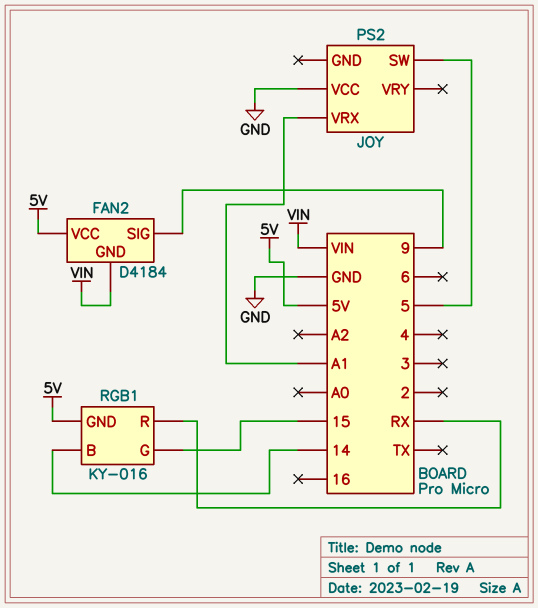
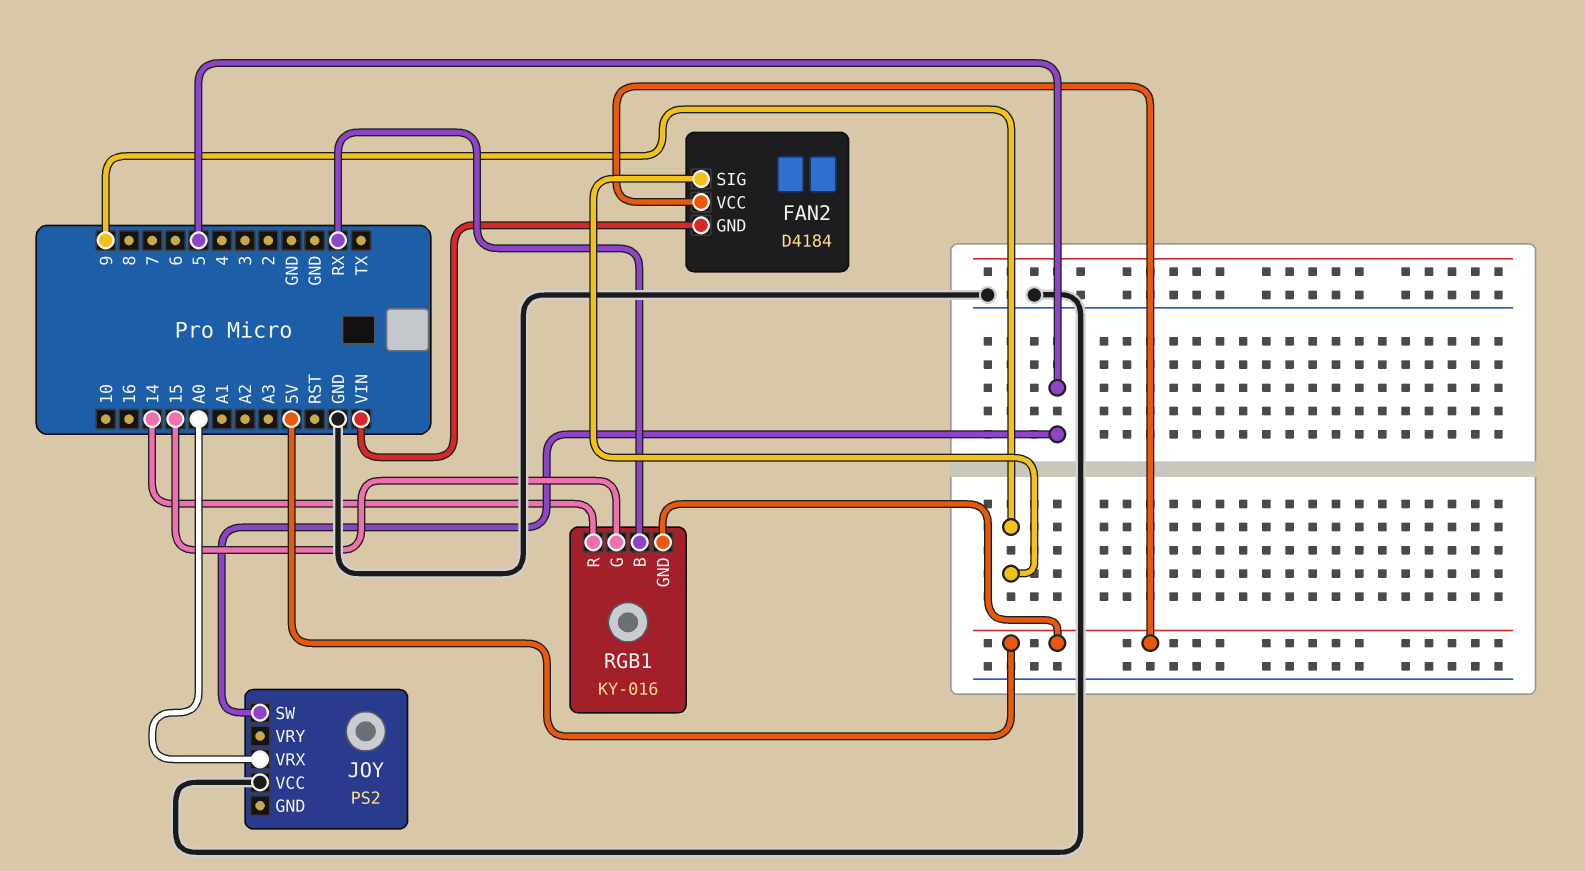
JOY pin VRX: A1 -> A0
RGB1 pin B: 14 -> RX
RGB1 pin R: RX -> 14

